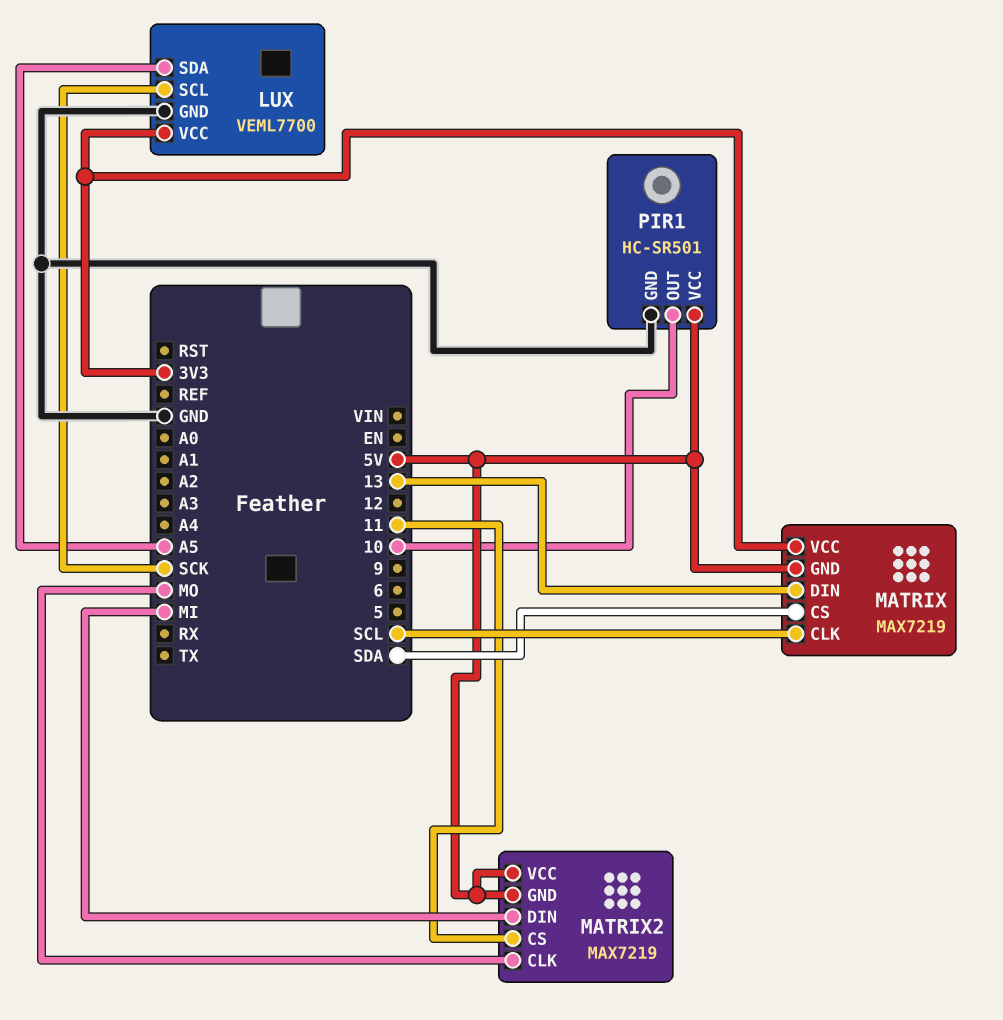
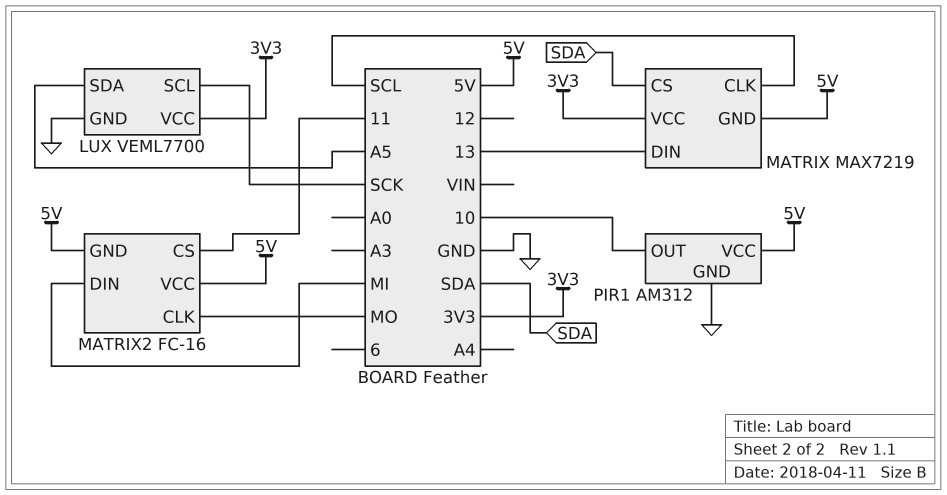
MATRIX2: MAX7219 -> FC-16
PIR1: HC-SR501 -> AM312

